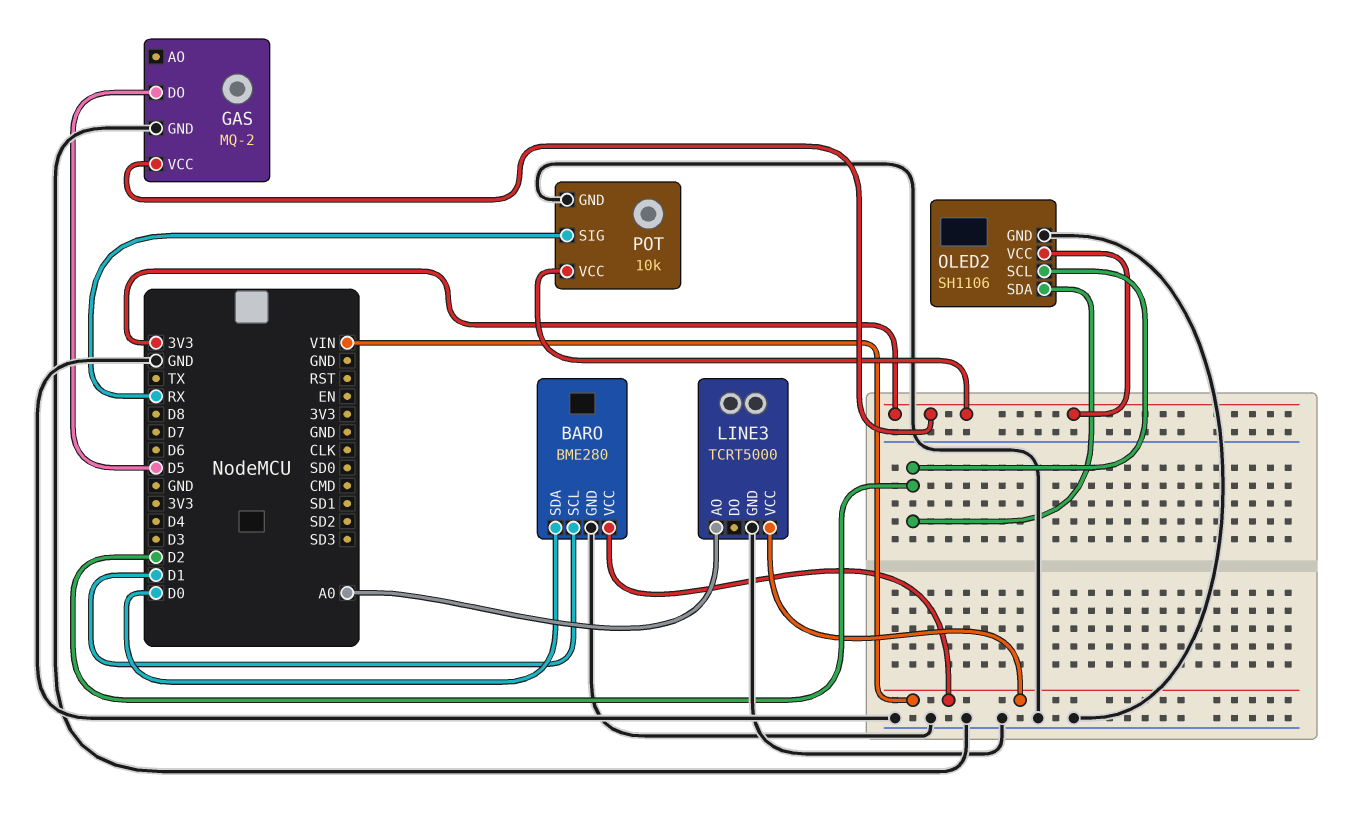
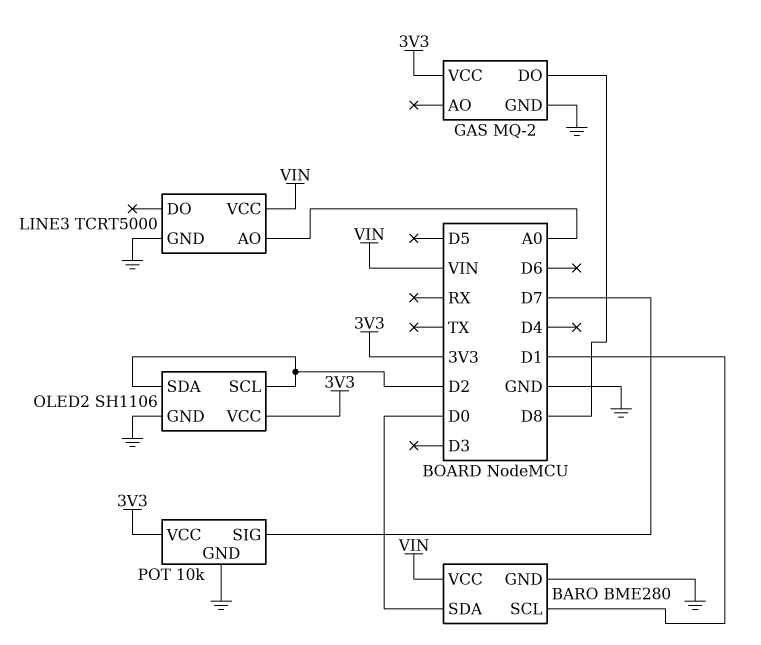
GAS pin DO: D5 -> D8
POT pin SIG: RX -> D7

